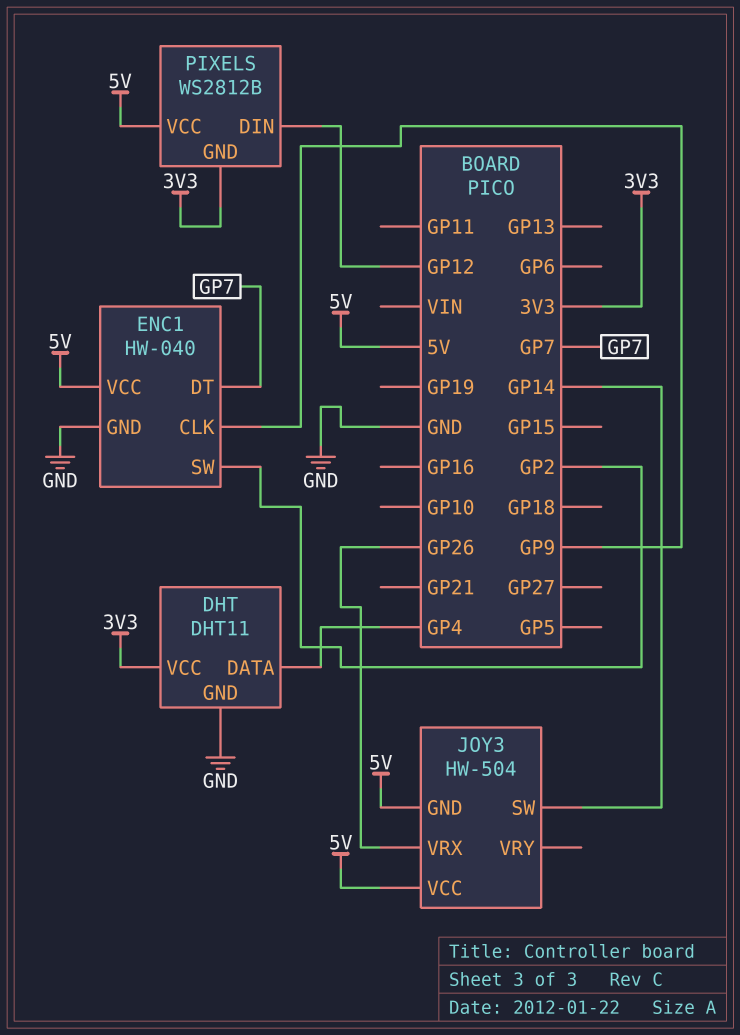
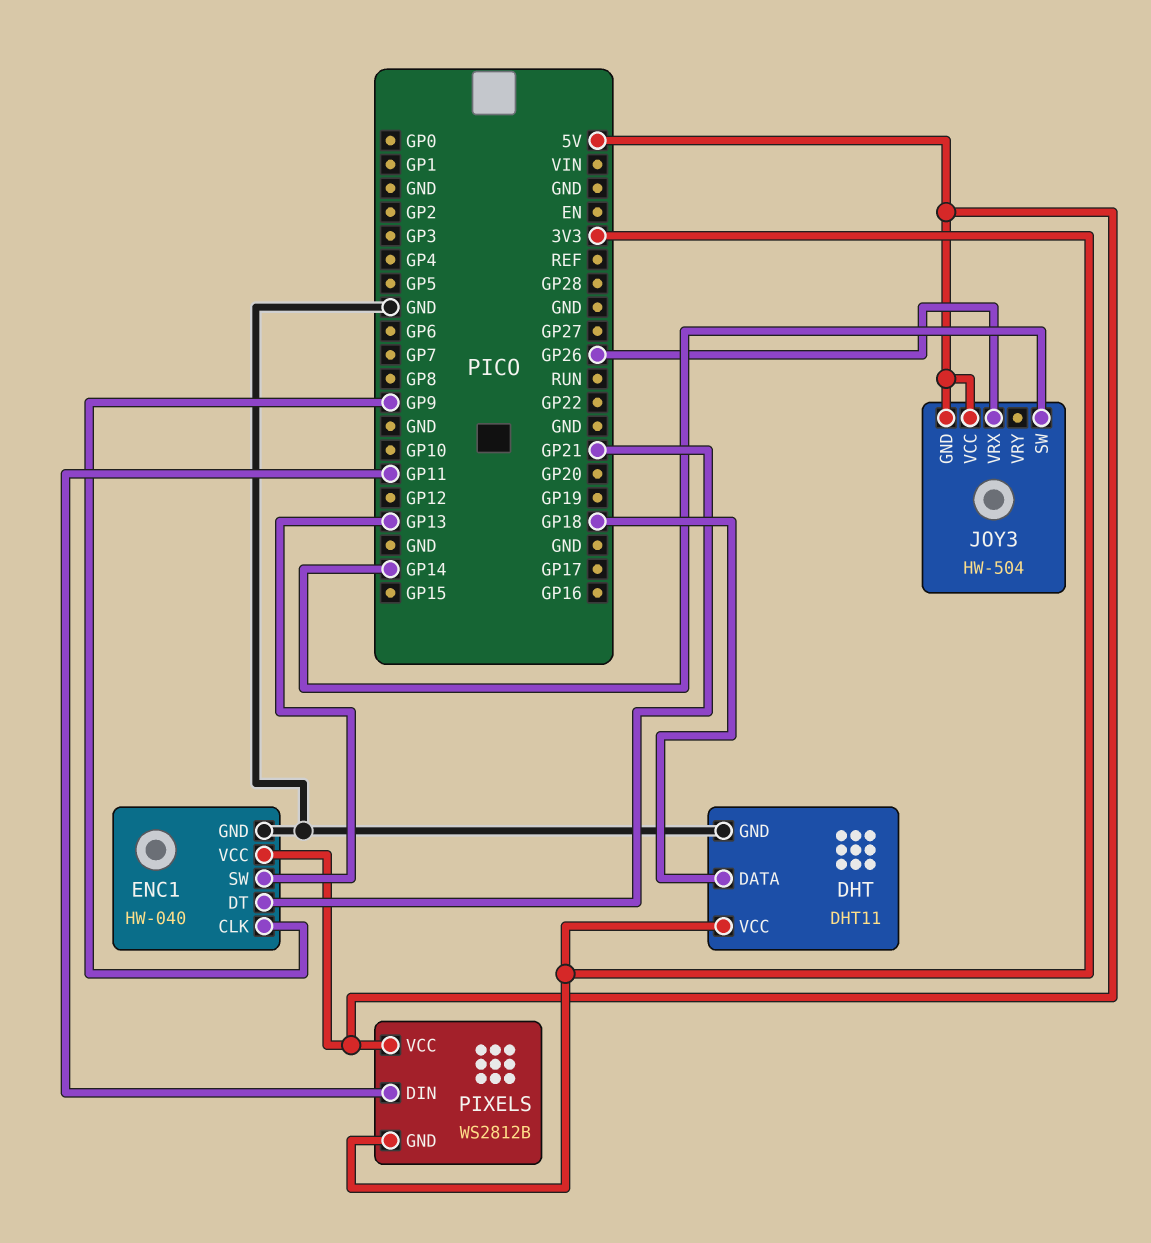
DHT pin DATA: GP4 -> GP18
ENC1 pin DT: GP7 -> GP21
ENC1 pin SW: GP2 -> GP13
PIXELS pin DIN: GP12 -> GP11

